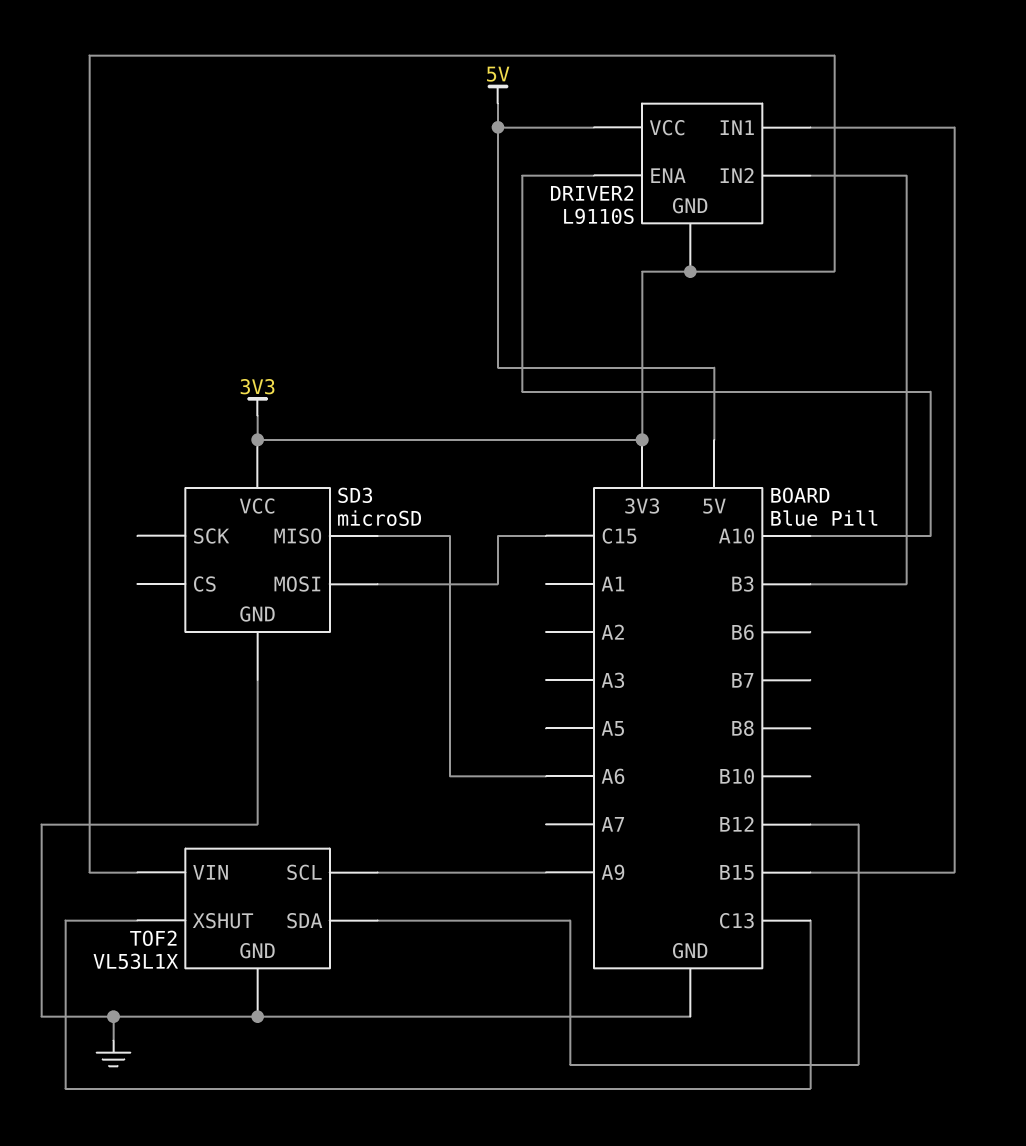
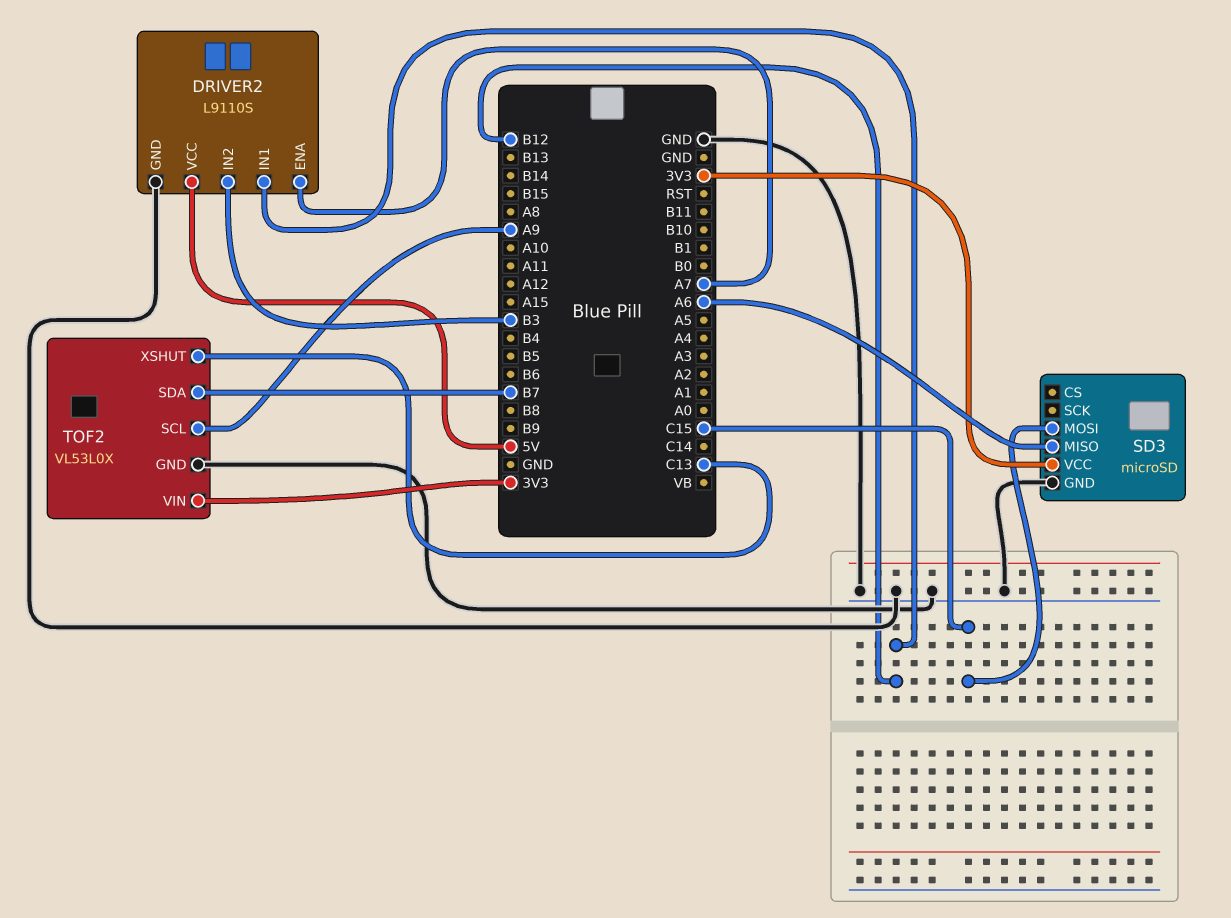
DRIVER2 pin ENA: A10 -> A7
DRIVER2 pin GND: 3V3 -> GND
DRIVER2 pin IN1: B15 -> B12
TOF2: VL53L1X -> VL53L0X
TOF2 pin SDA: B12 -> B7

